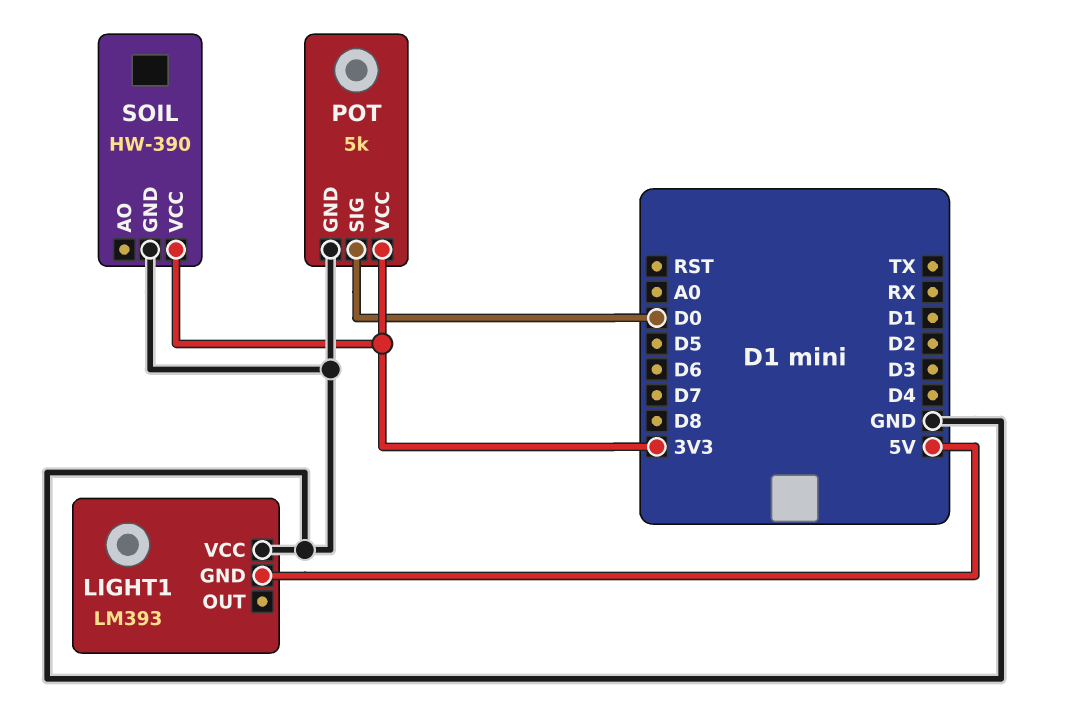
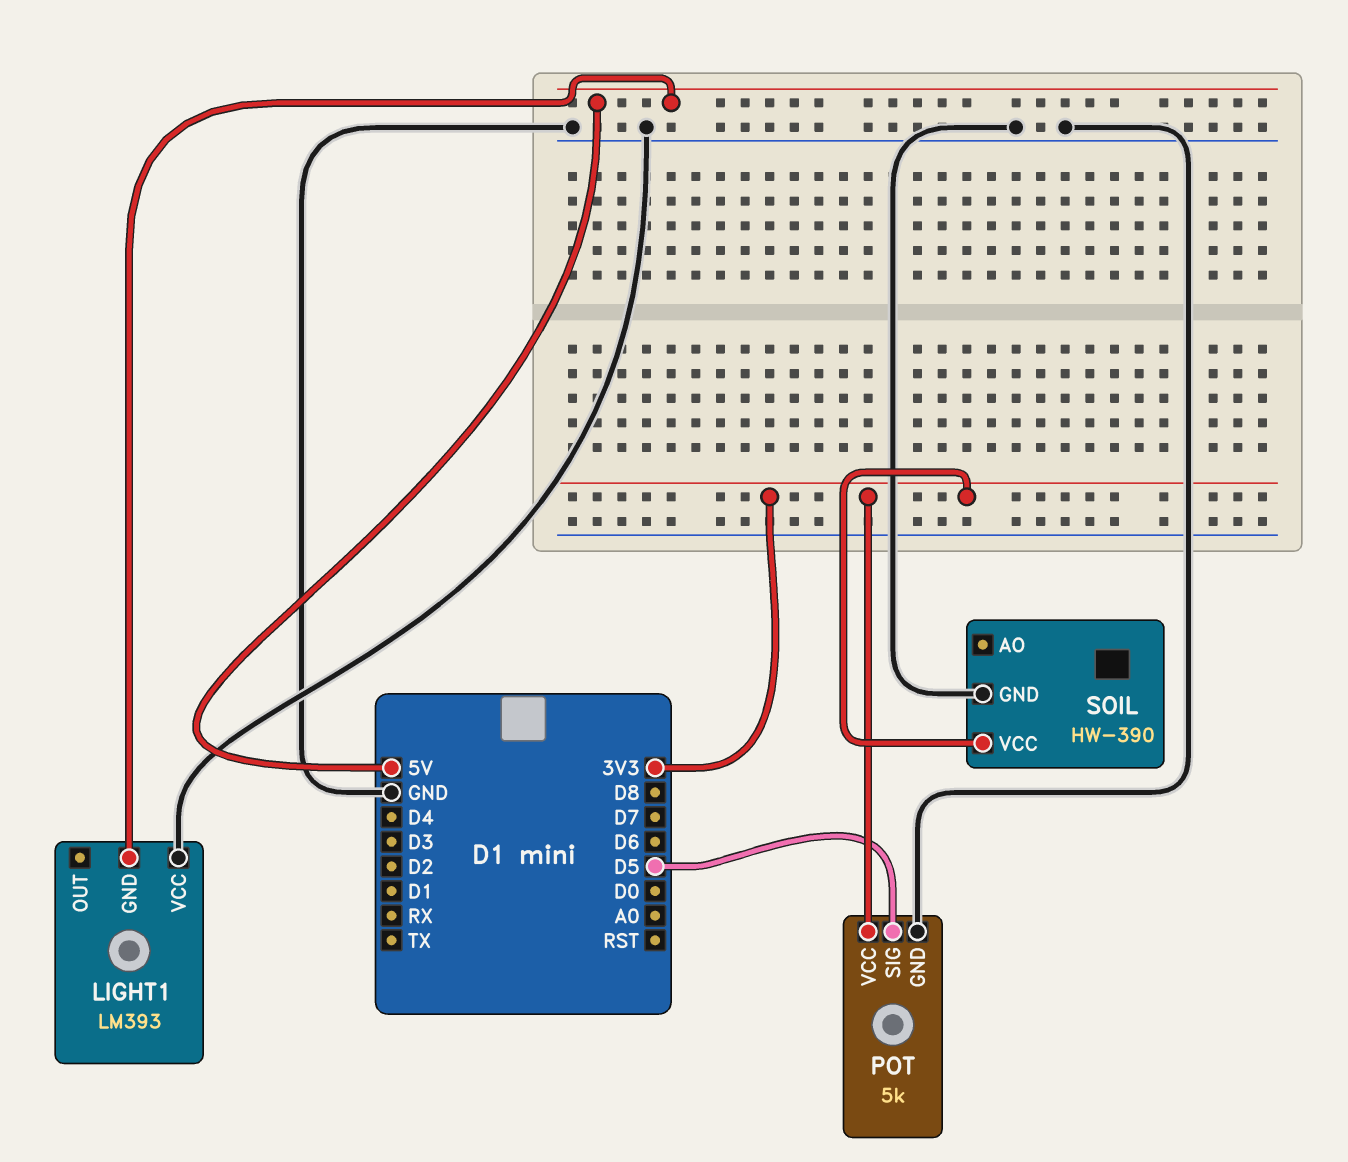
POT pin SIG: D0 -> D5

